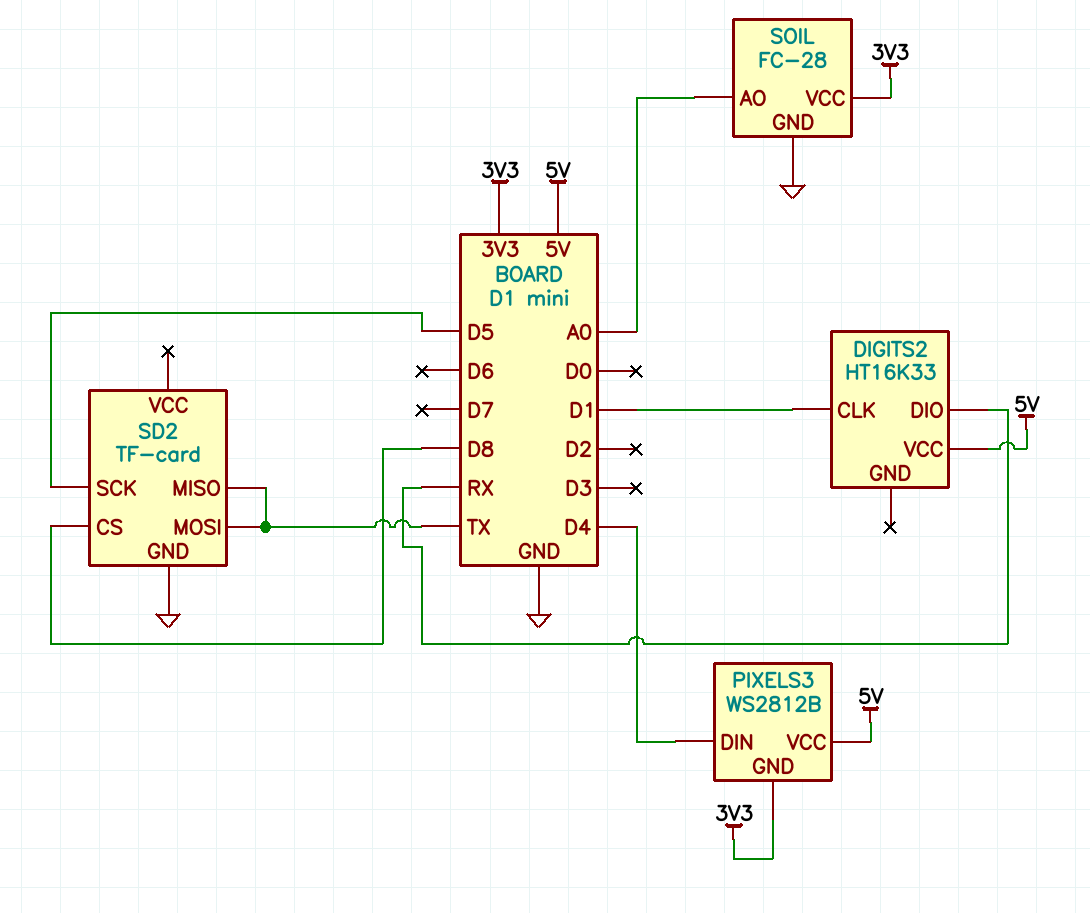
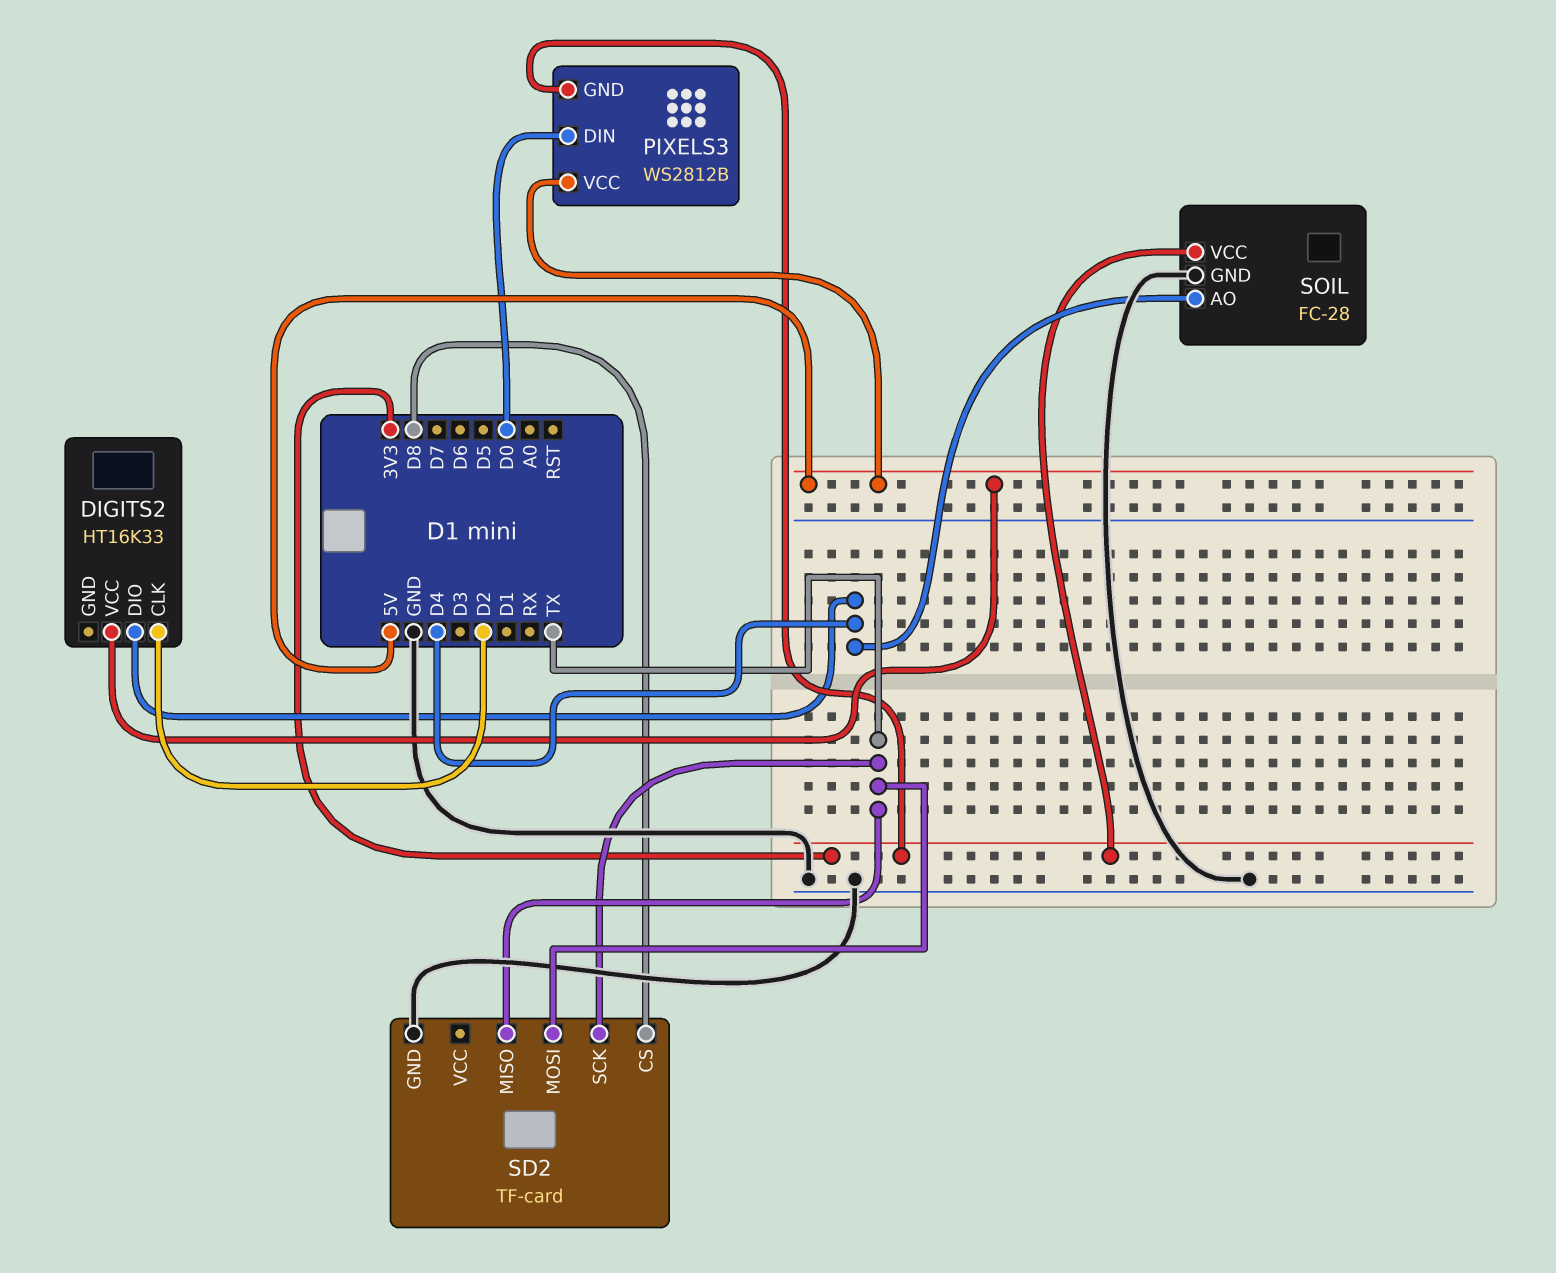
DIGITS2 pin CLK: D1 -> D2
DIGITS2 pin DIO: RX -> D4
PIXELS3 pin DIN: D4 -> D0
SD2 pin SCK: D5 -> TX
SOIL pin AO: A0 -> D4

